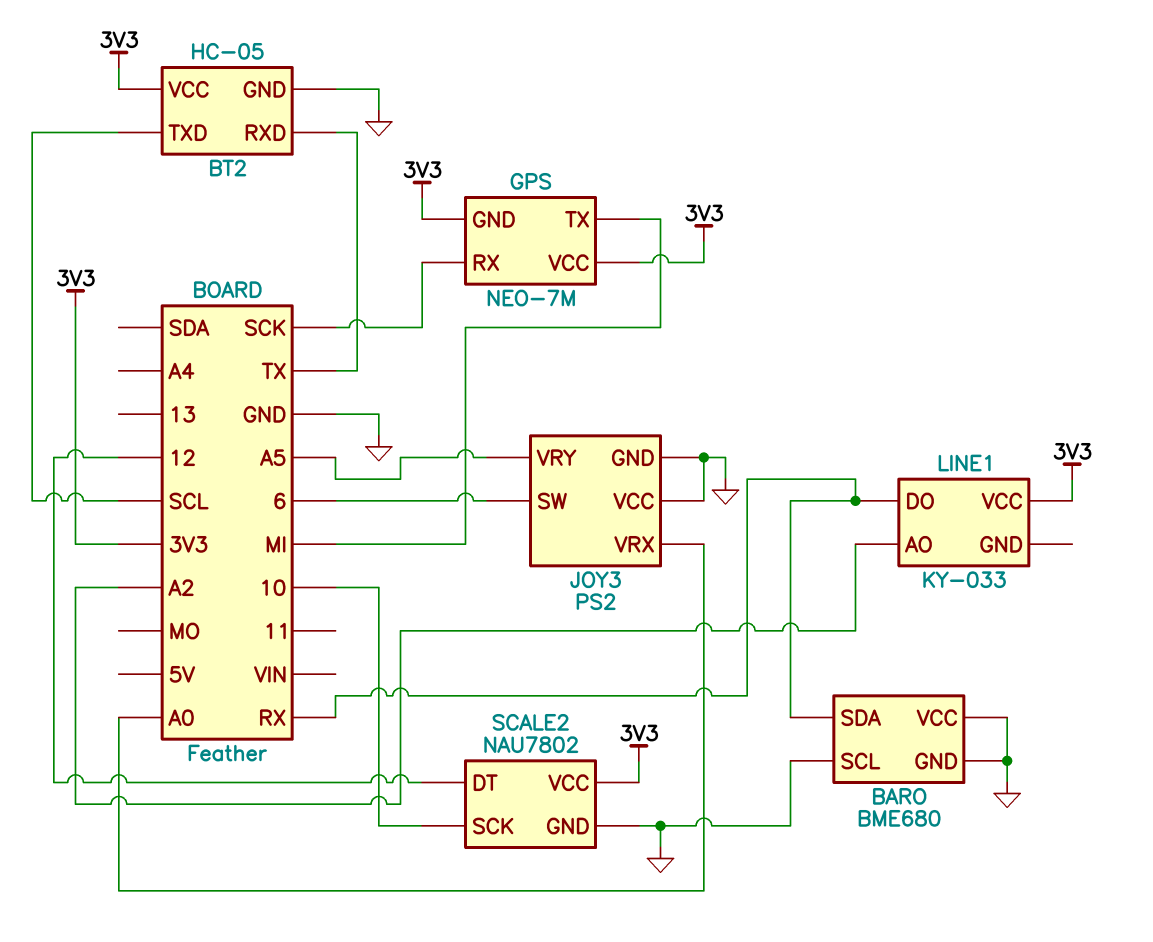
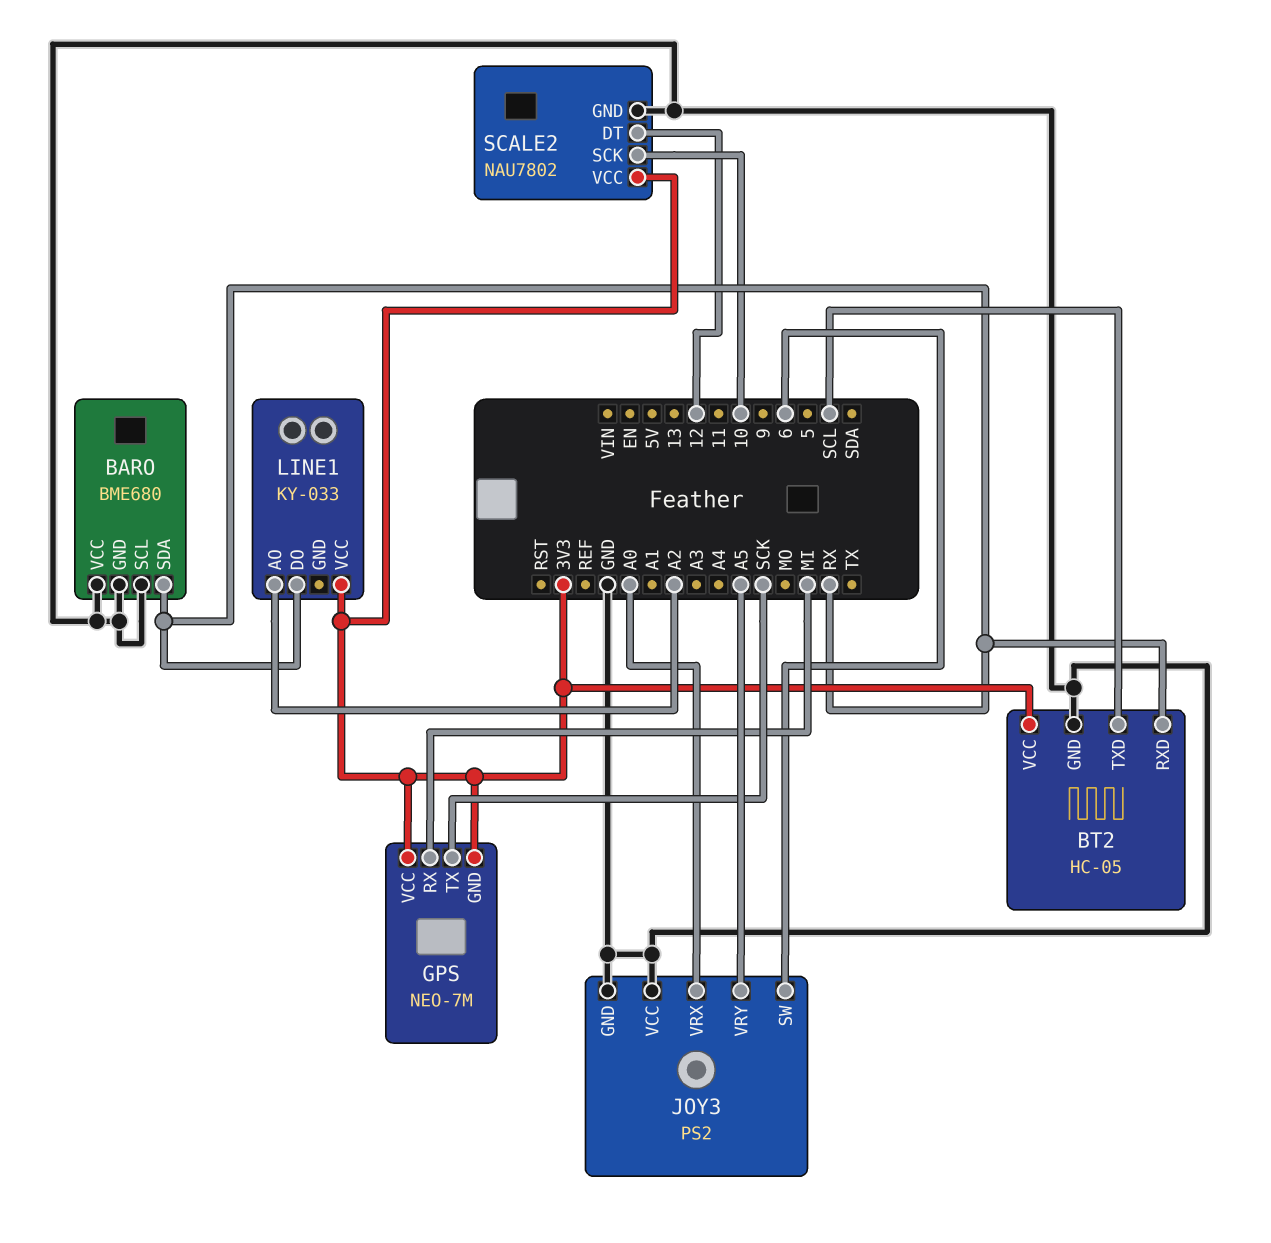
BT2 pin RXD: TX -> RX
GPS pin RX: SCK -> MI
GPS pin TX: MI -> SCK

